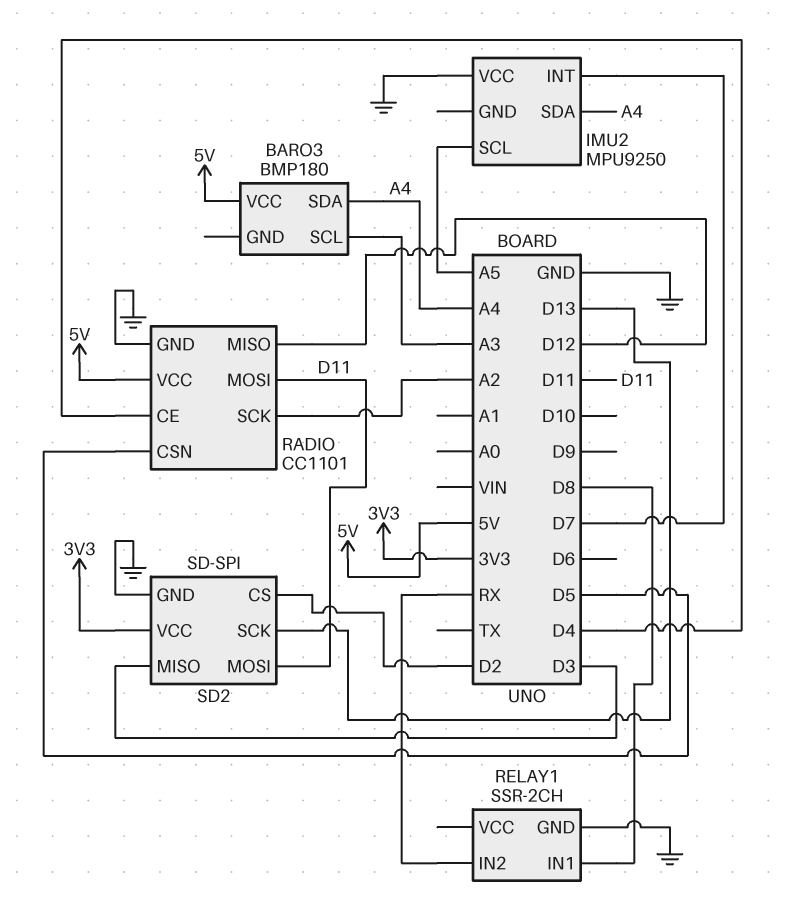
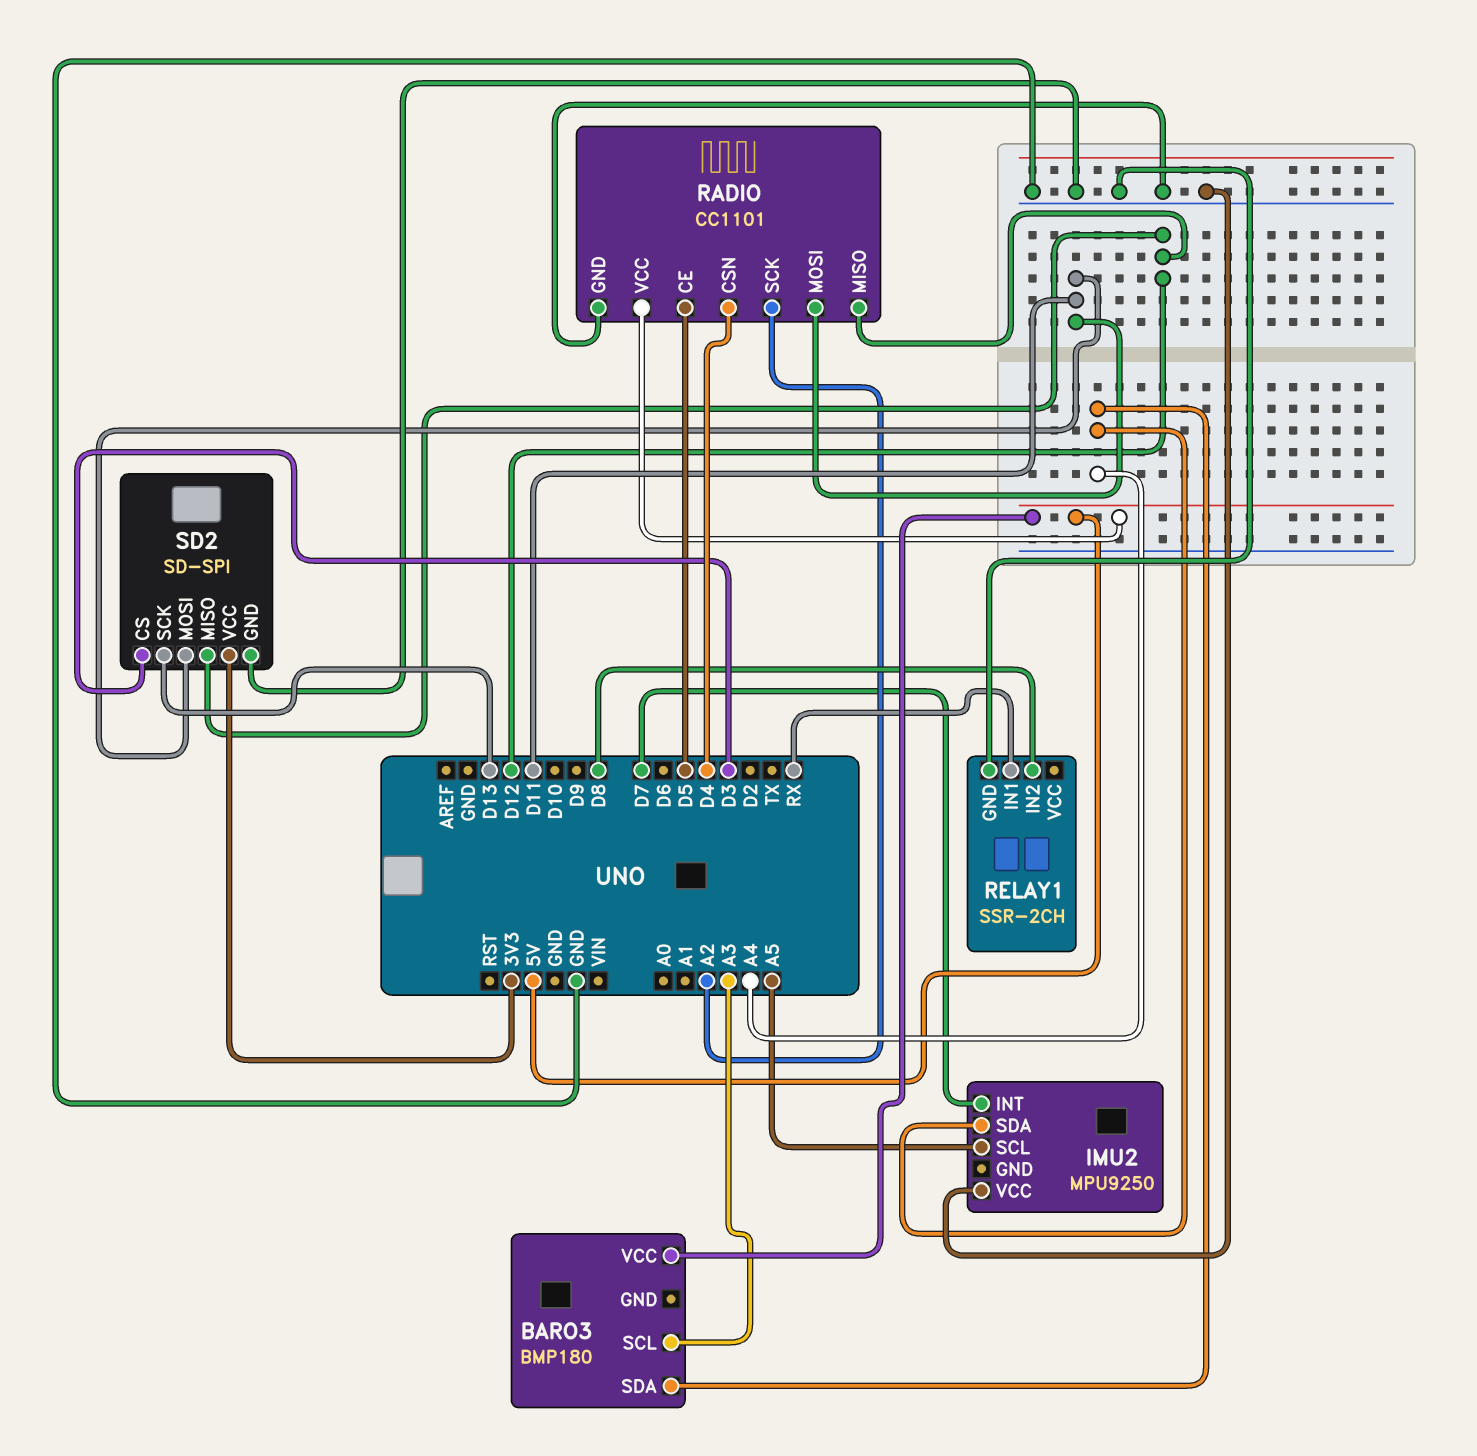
RADIO pin CE: D4 -> D5
RADIO pin CSN: D5 -> D4
RELAY1 pin IN1: D8 -> RX
RELAY1 pin IN2: RX -> D8
SD2 pin CS: D2 -> D3
SD2 pin MISO: D3 -> D12

